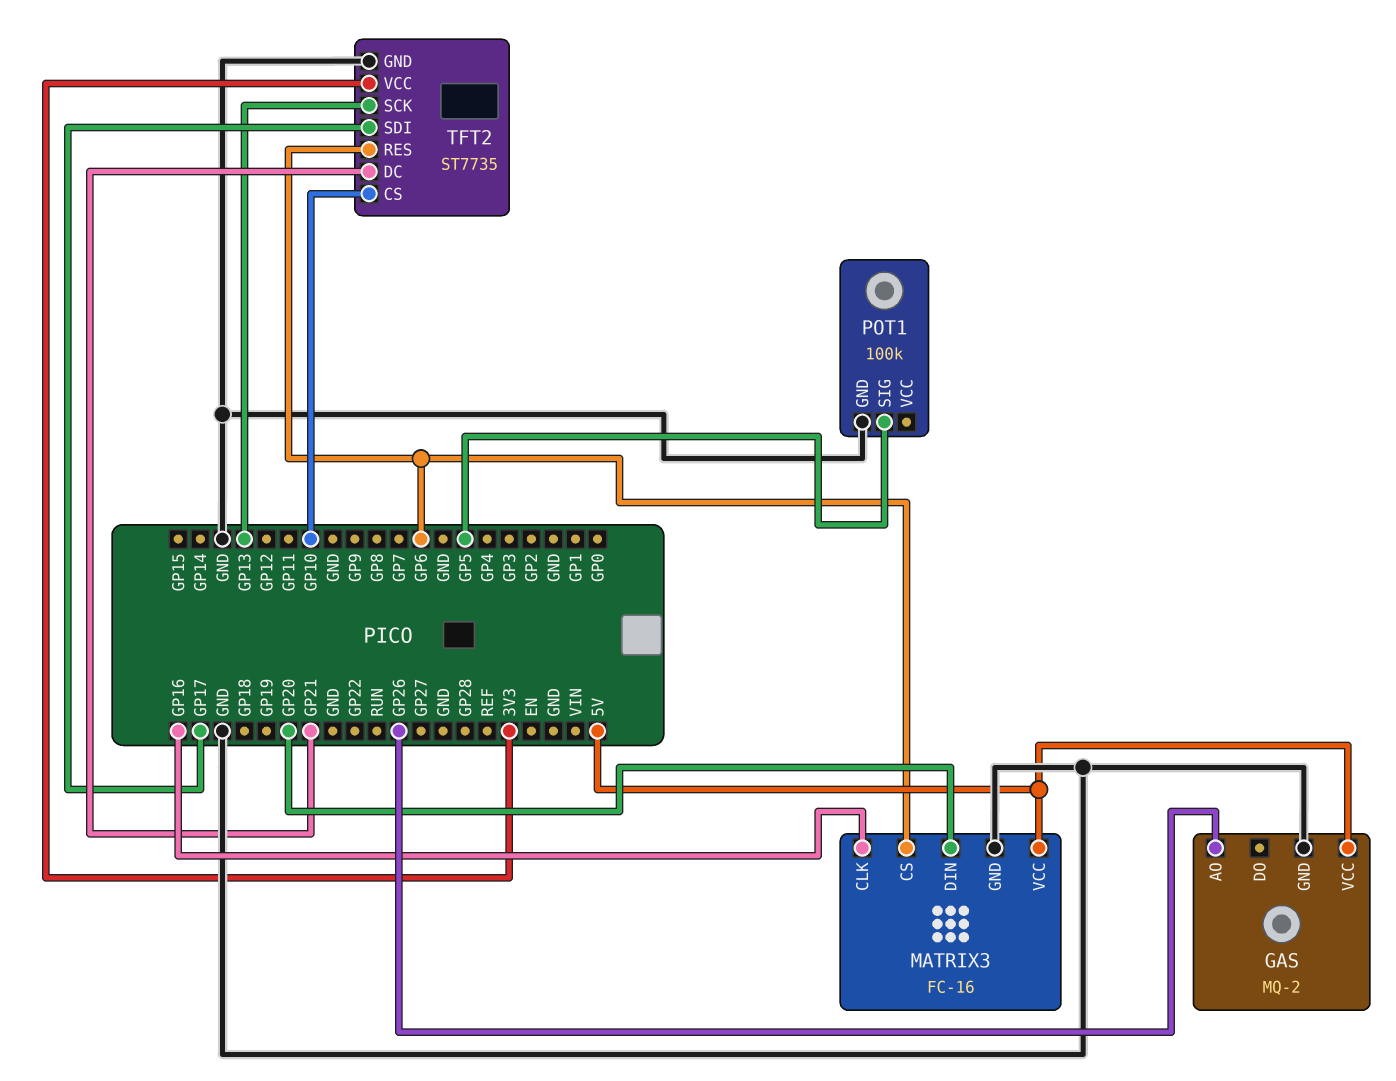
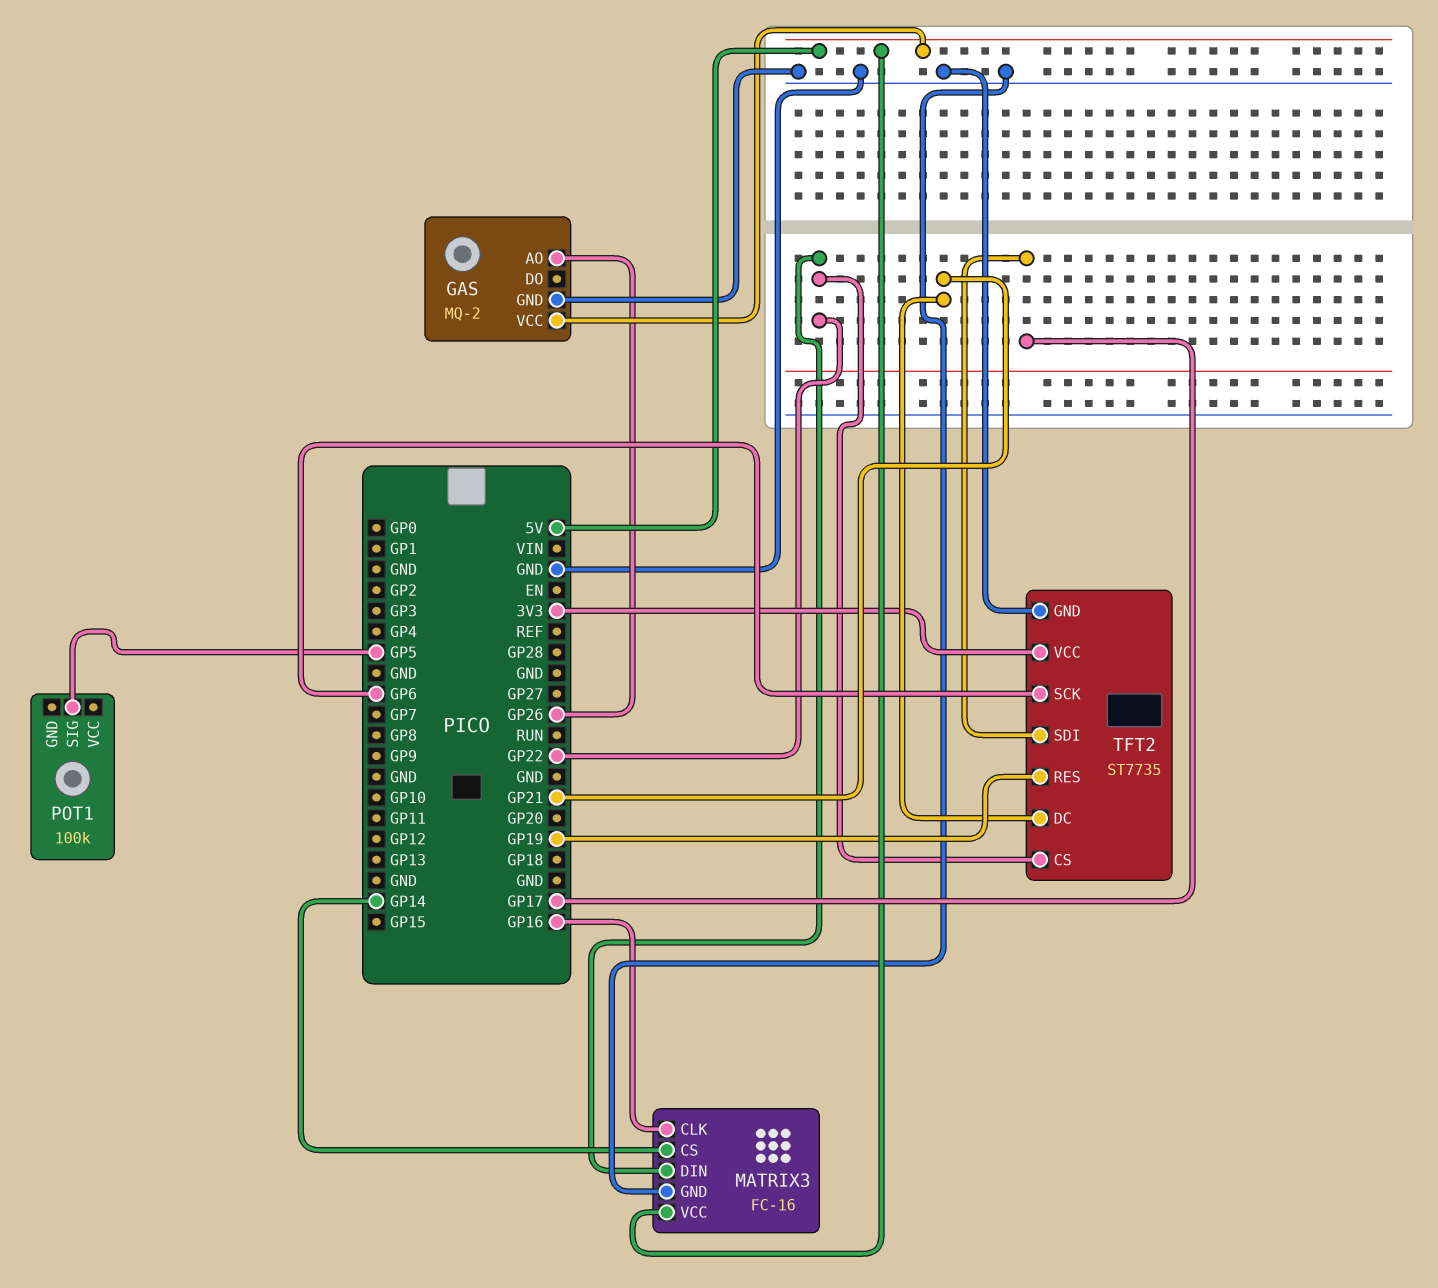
MATRIX3 pin CS: GP6 -> GP14
MATRIX3 pin DIN: GP20 -> GP22
POT1 pin GND: GND -> none
TFT2 pin CS: GP10 -> GP22
TFT2 pin RES: GP6 -> GP19
TFT2 pin SCK: GP13 -> GP6

